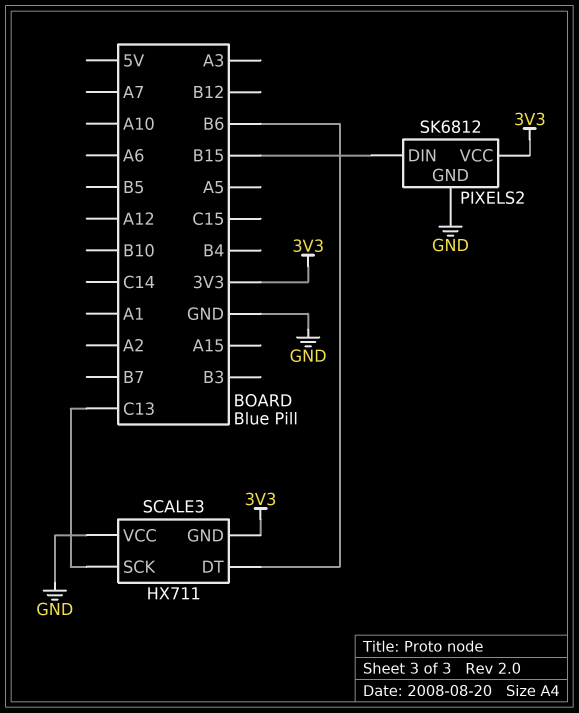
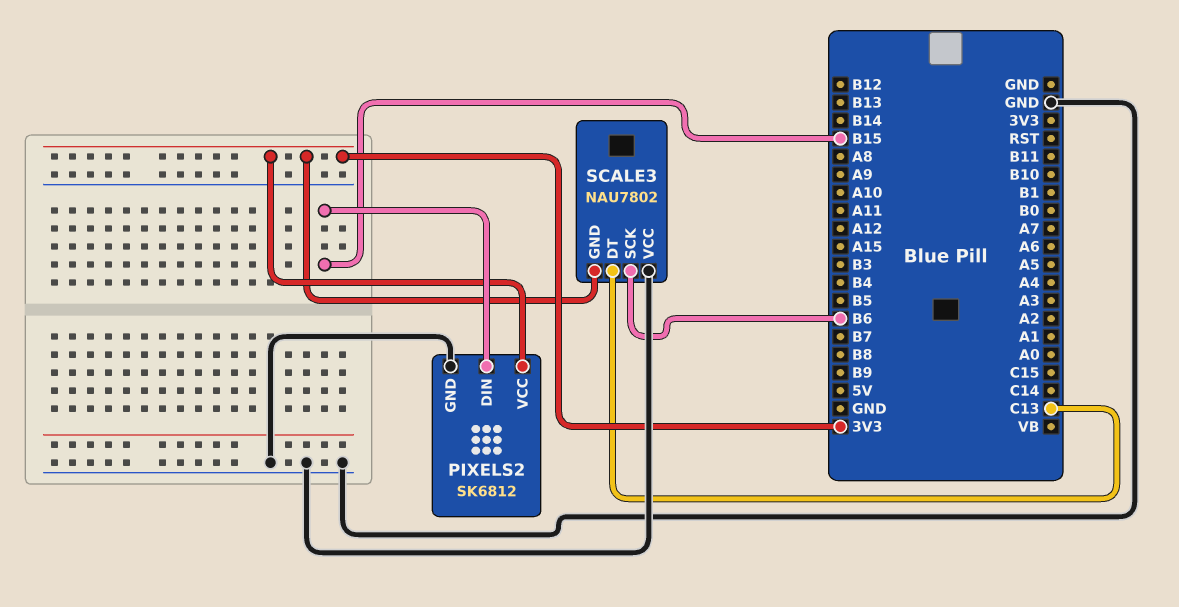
SCALE3: HX711 -> NAU7802
SCALE3 pin DT: B6 -> C13
SCALE3 pin SCK: C13 -> B6

